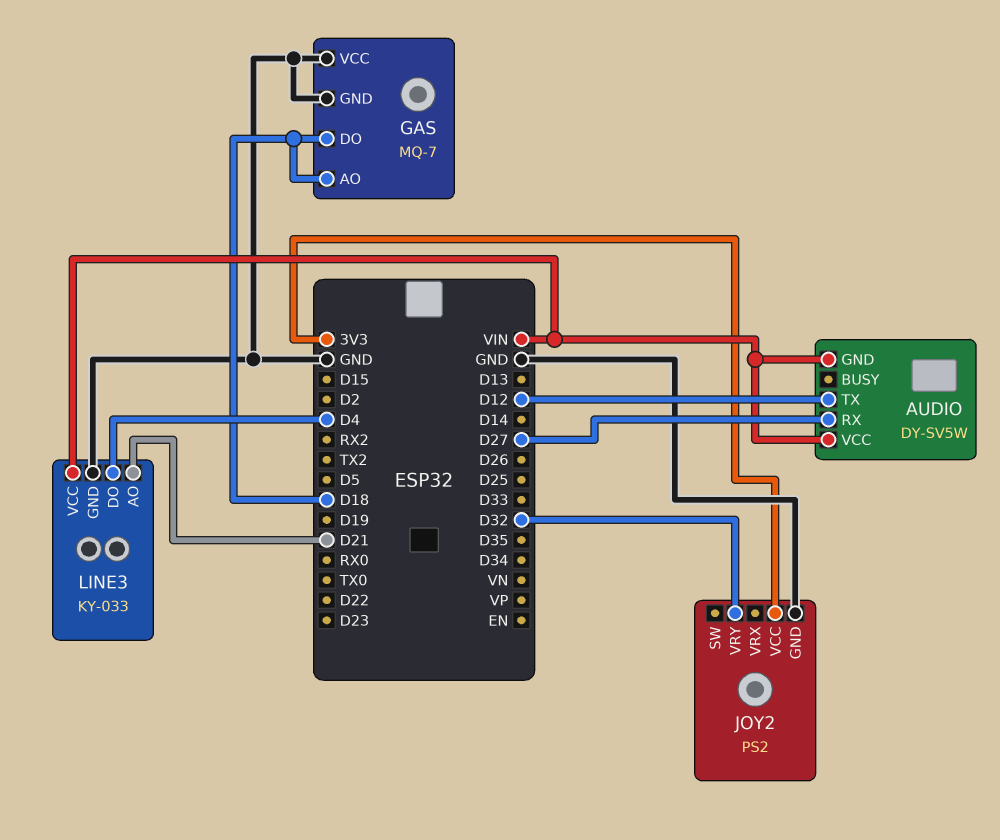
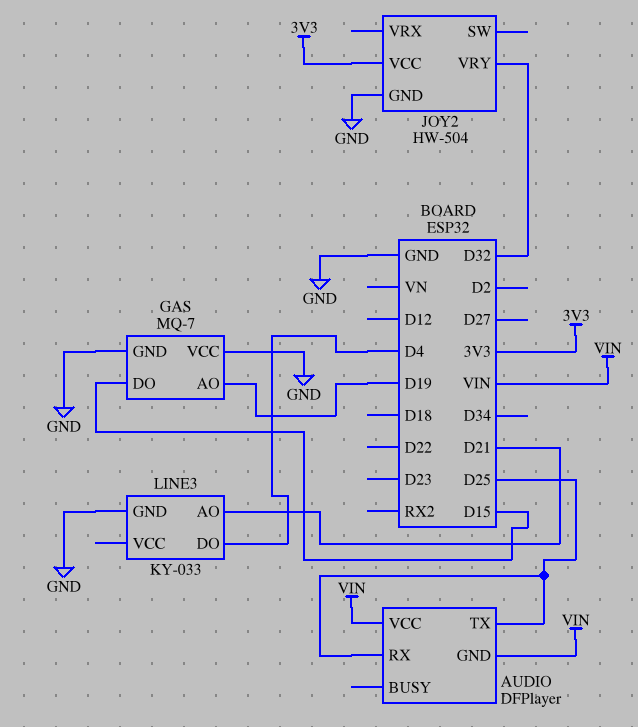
AUDIO: DY-SV5W -> DFPlayer
AUDIO pin RX: D27 -> D25
AUDIO pin TX: D12 -> D25
GAS pin AO: D18 -> D19
GAS pin DO: D18 -> D15
JOY2: PS2 -> HW-504
LINE3 pin VCC: VIN -> none

